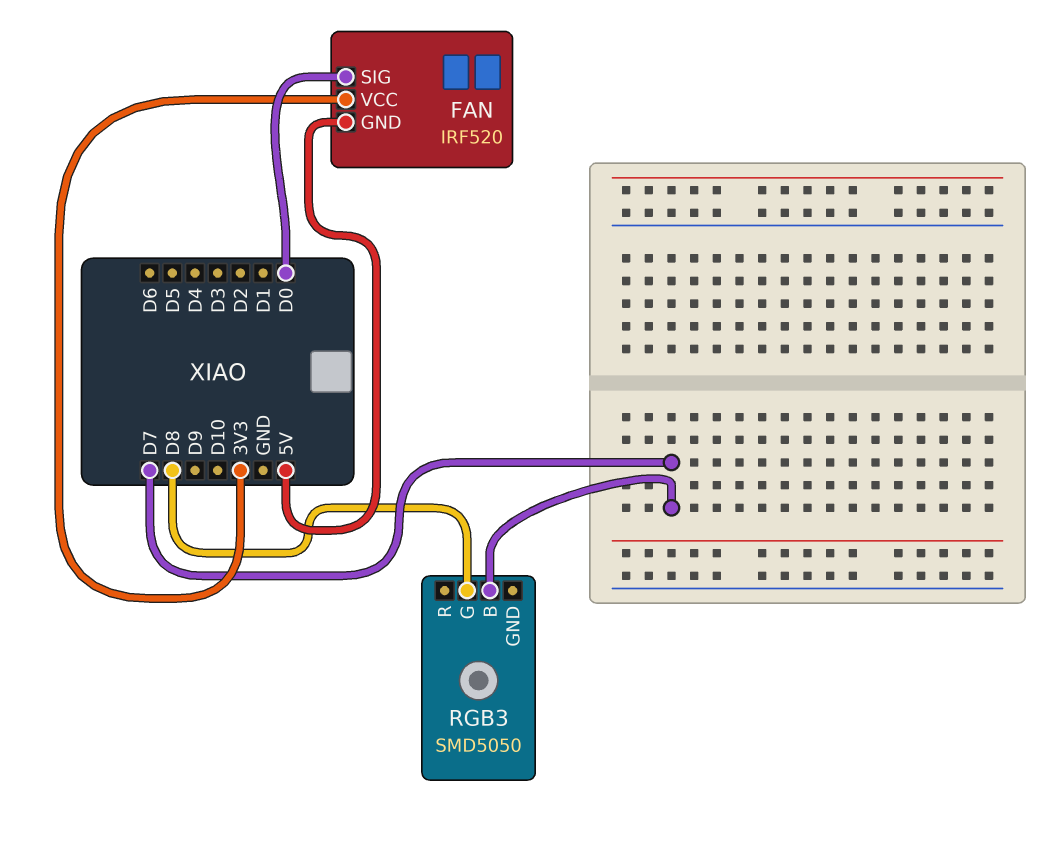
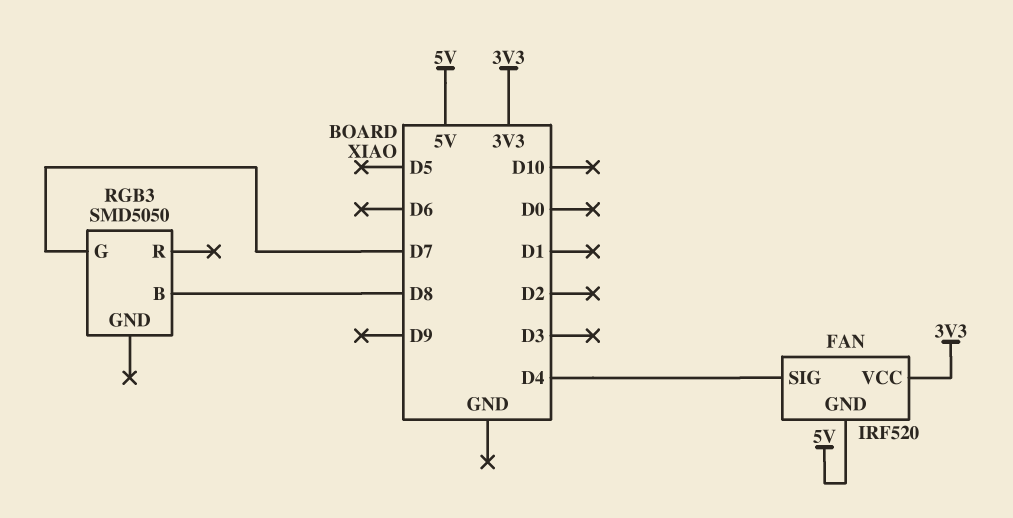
FAN pin SIG: D0 -> D4
RGB3 pin B: D7 -> D8
RGB3 pin G: D8 -> D7

